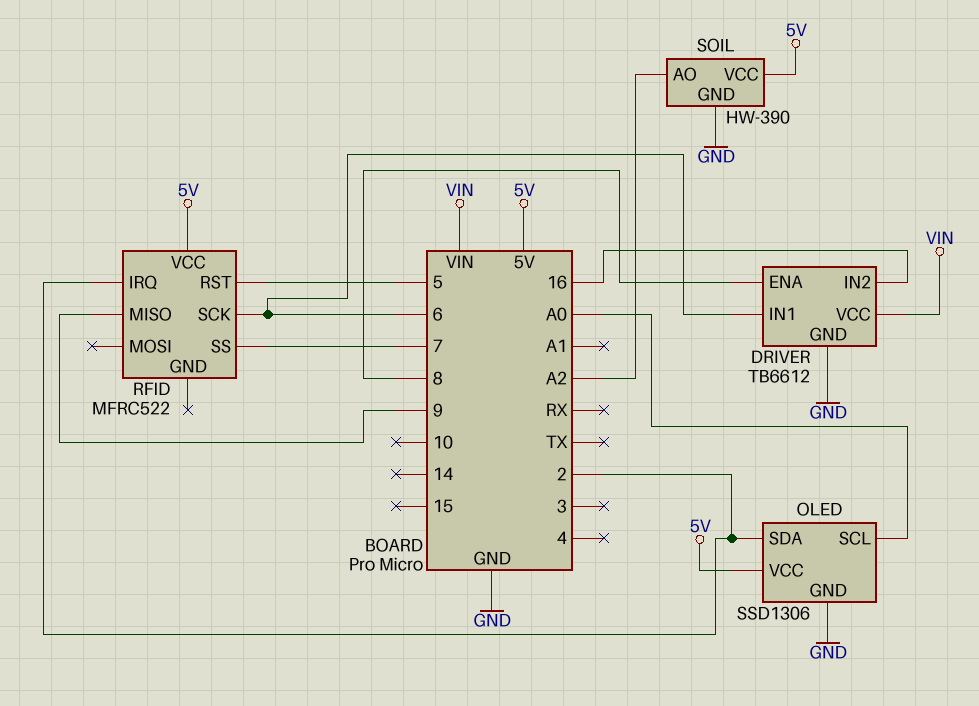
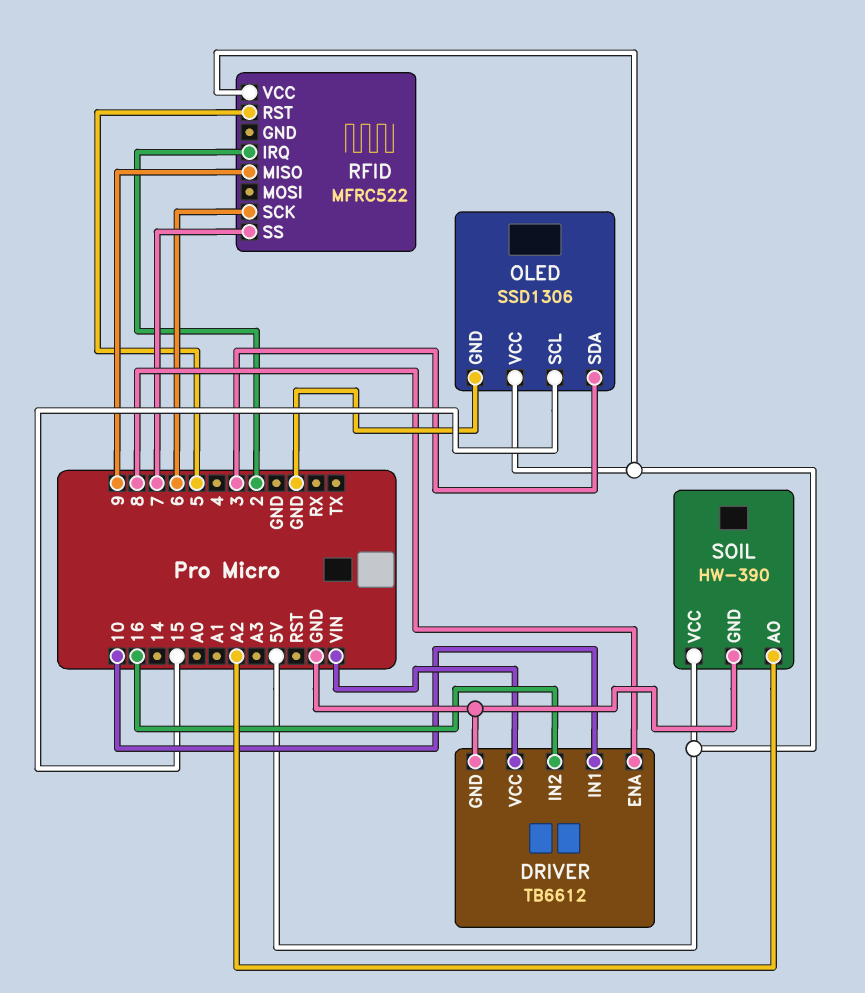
DRIVER pin IN1: 6 -> 10
OLED pin SCL: A0 -> 15
OLED pin SDA: 2 -> 3

